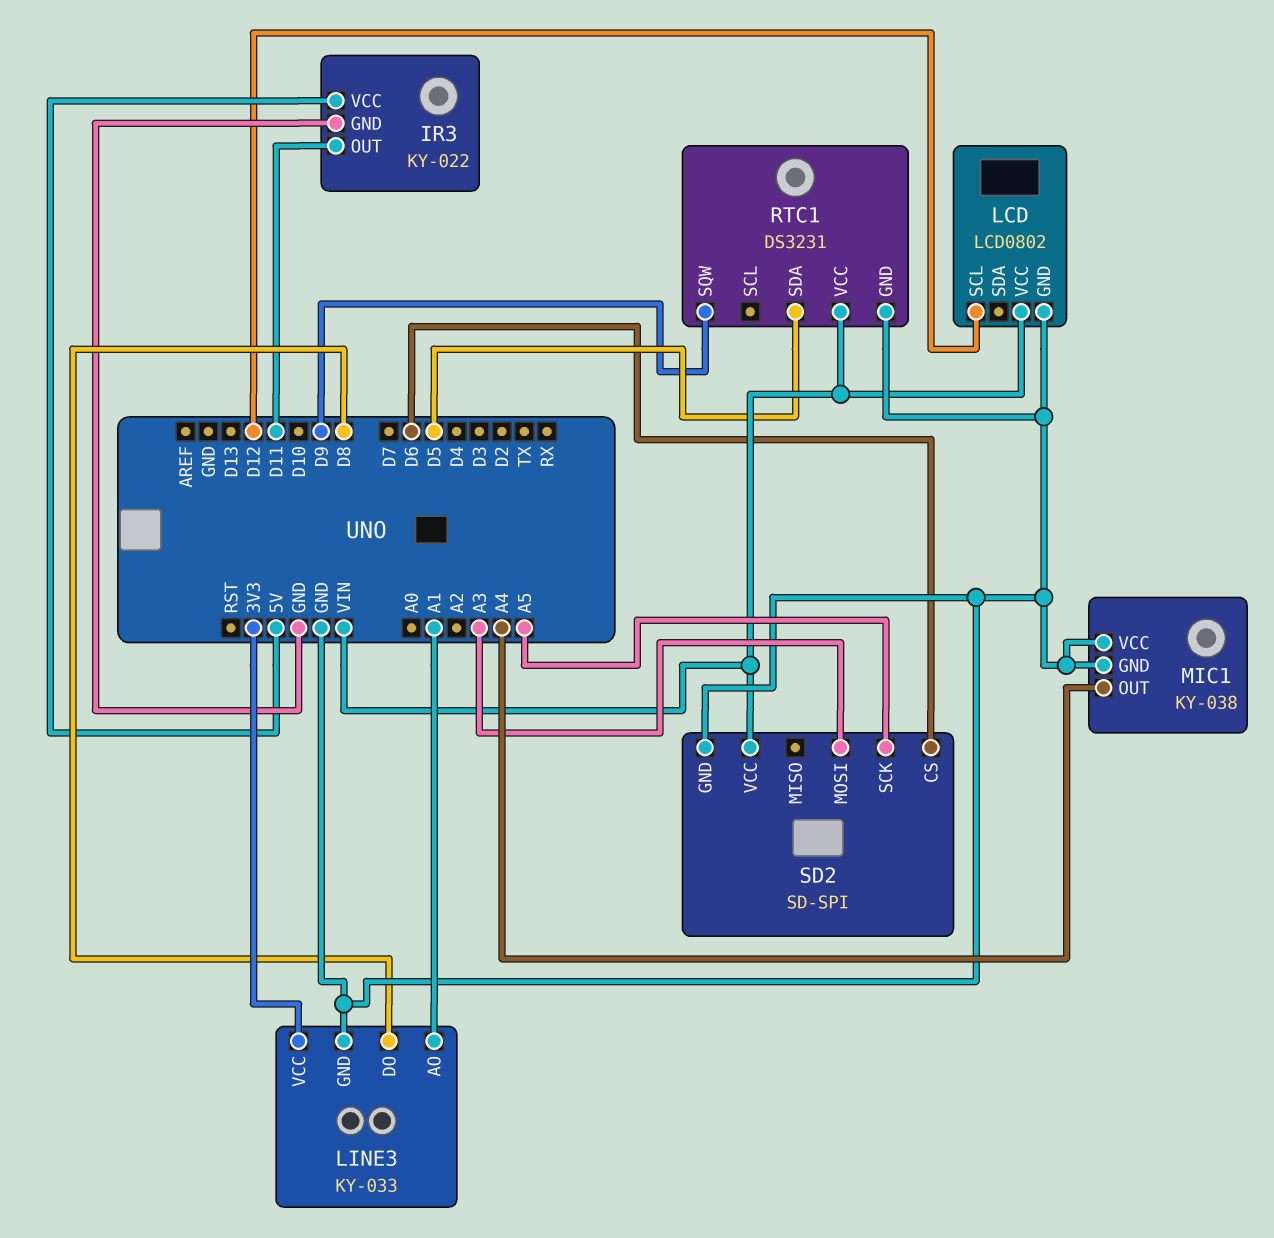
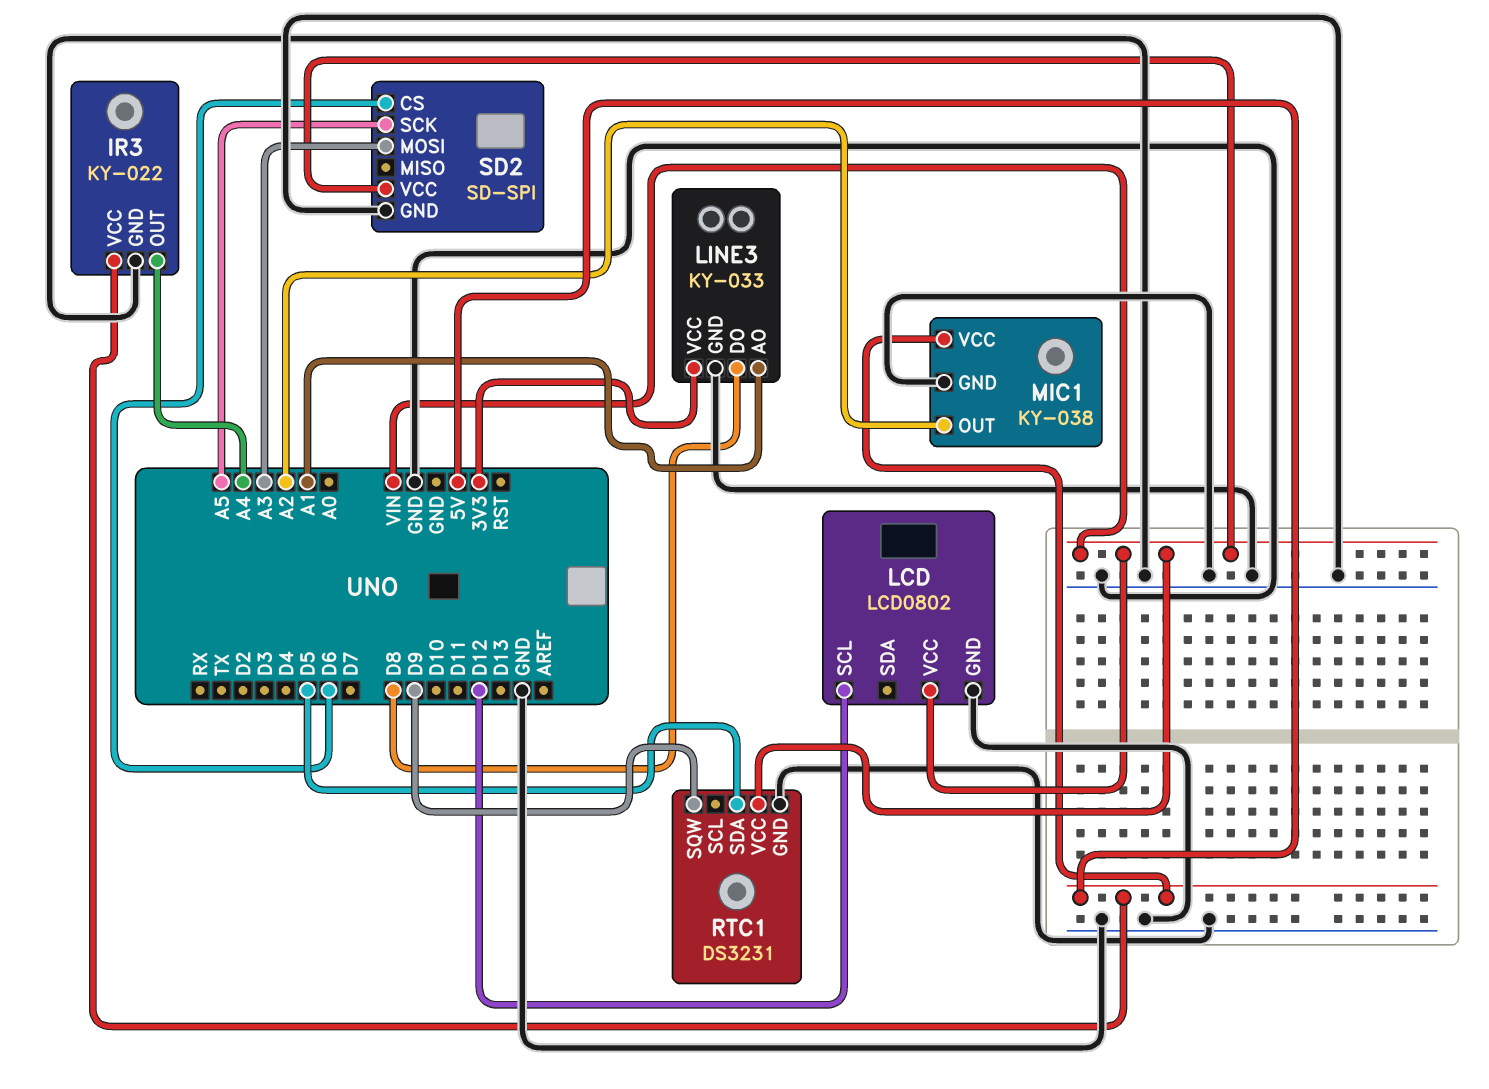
IR3 pin OUT: D11 -> A4
MIC1 pin OUT: A4 -> A2
MIC1 pin VCC: GND -> 5V

